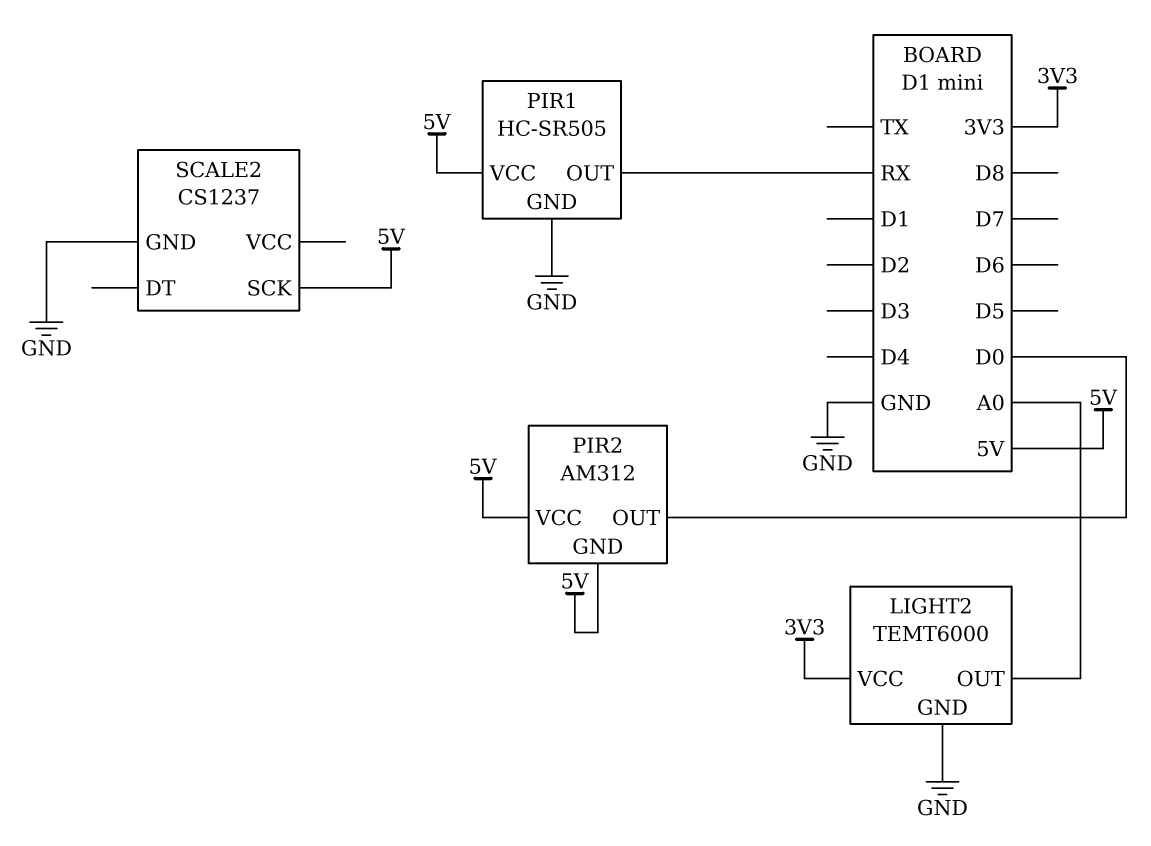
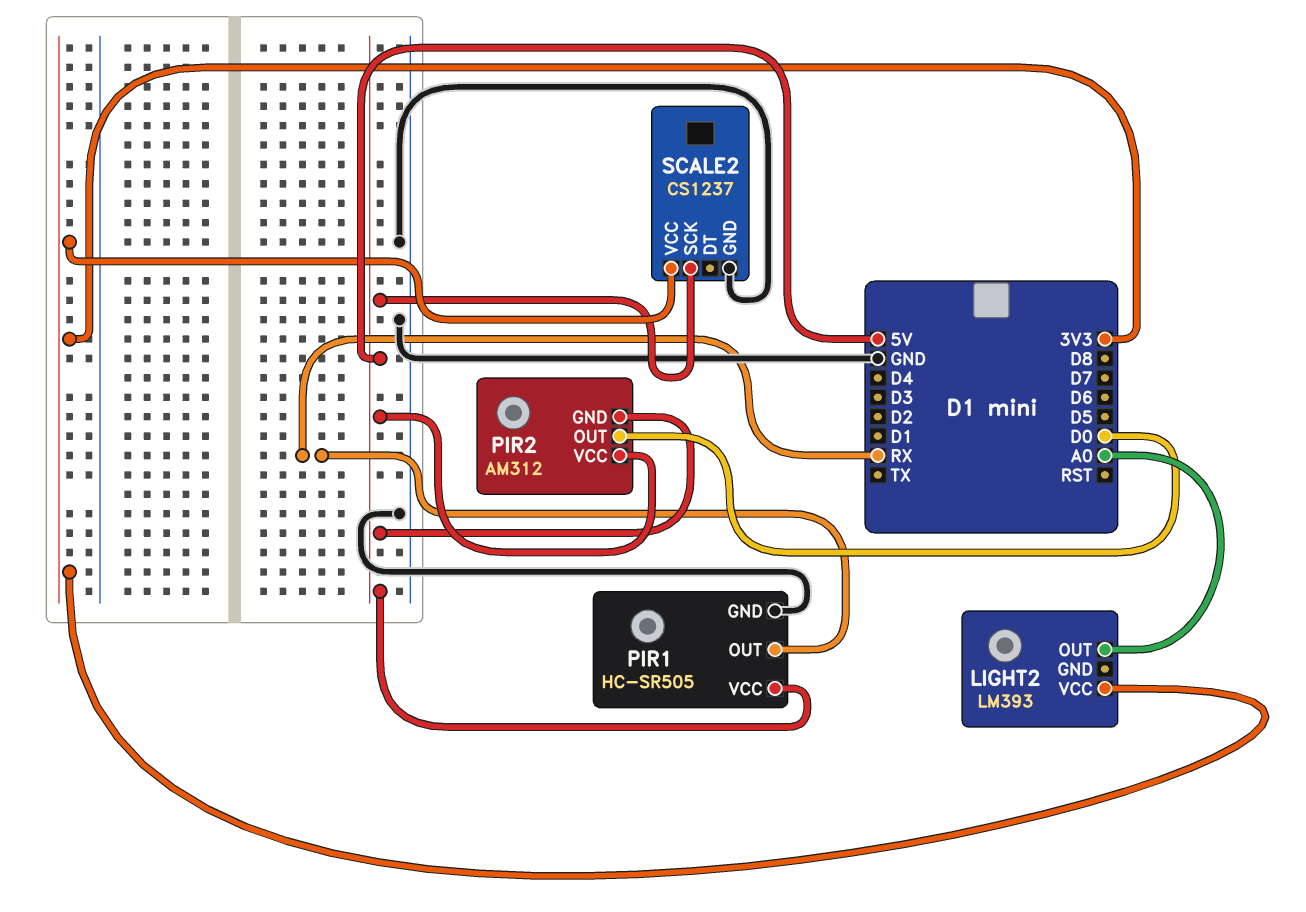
LIGHT2: TEMT6000 -> LM393
LIGHT2 pin GND: GND -> none
SCALE2 pin VCC: none -> 3V3

